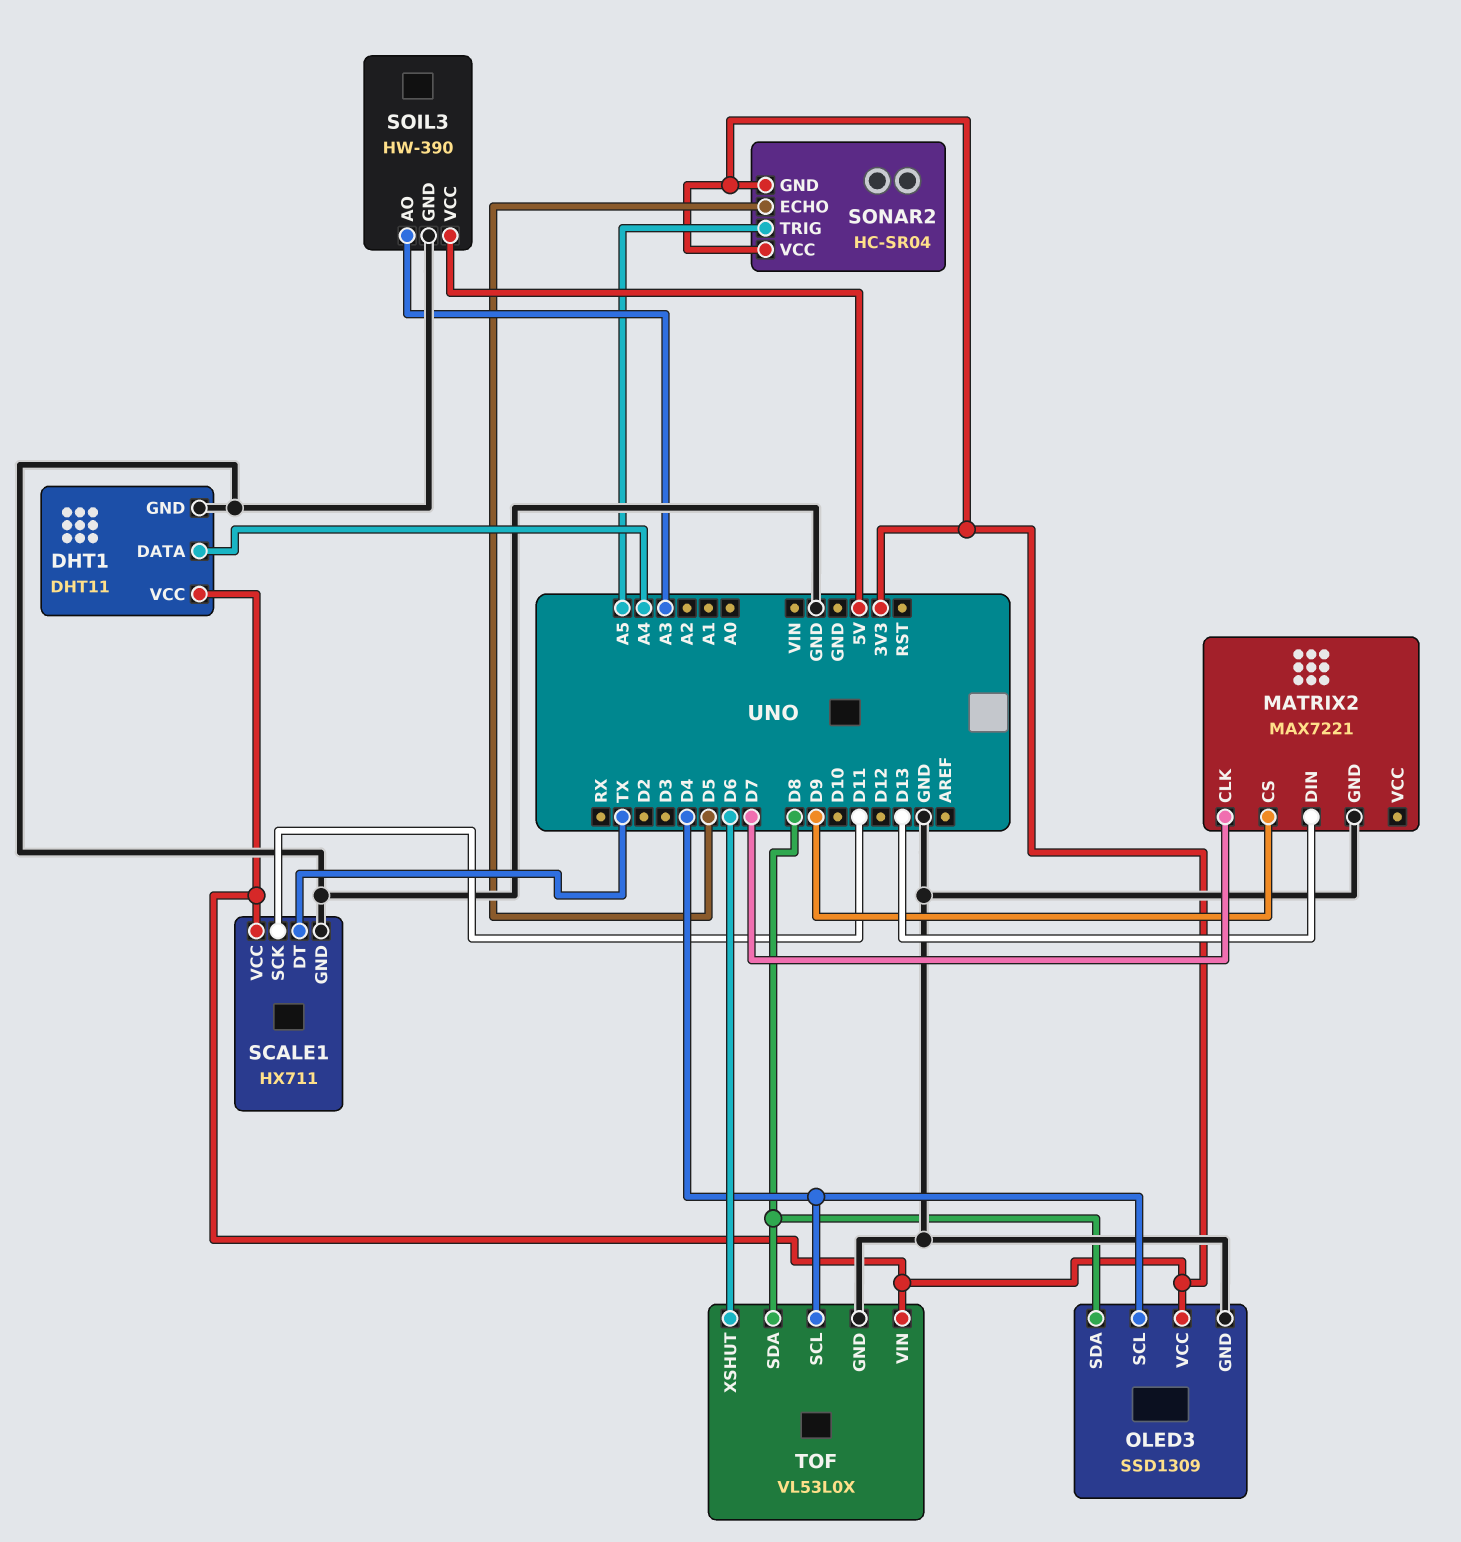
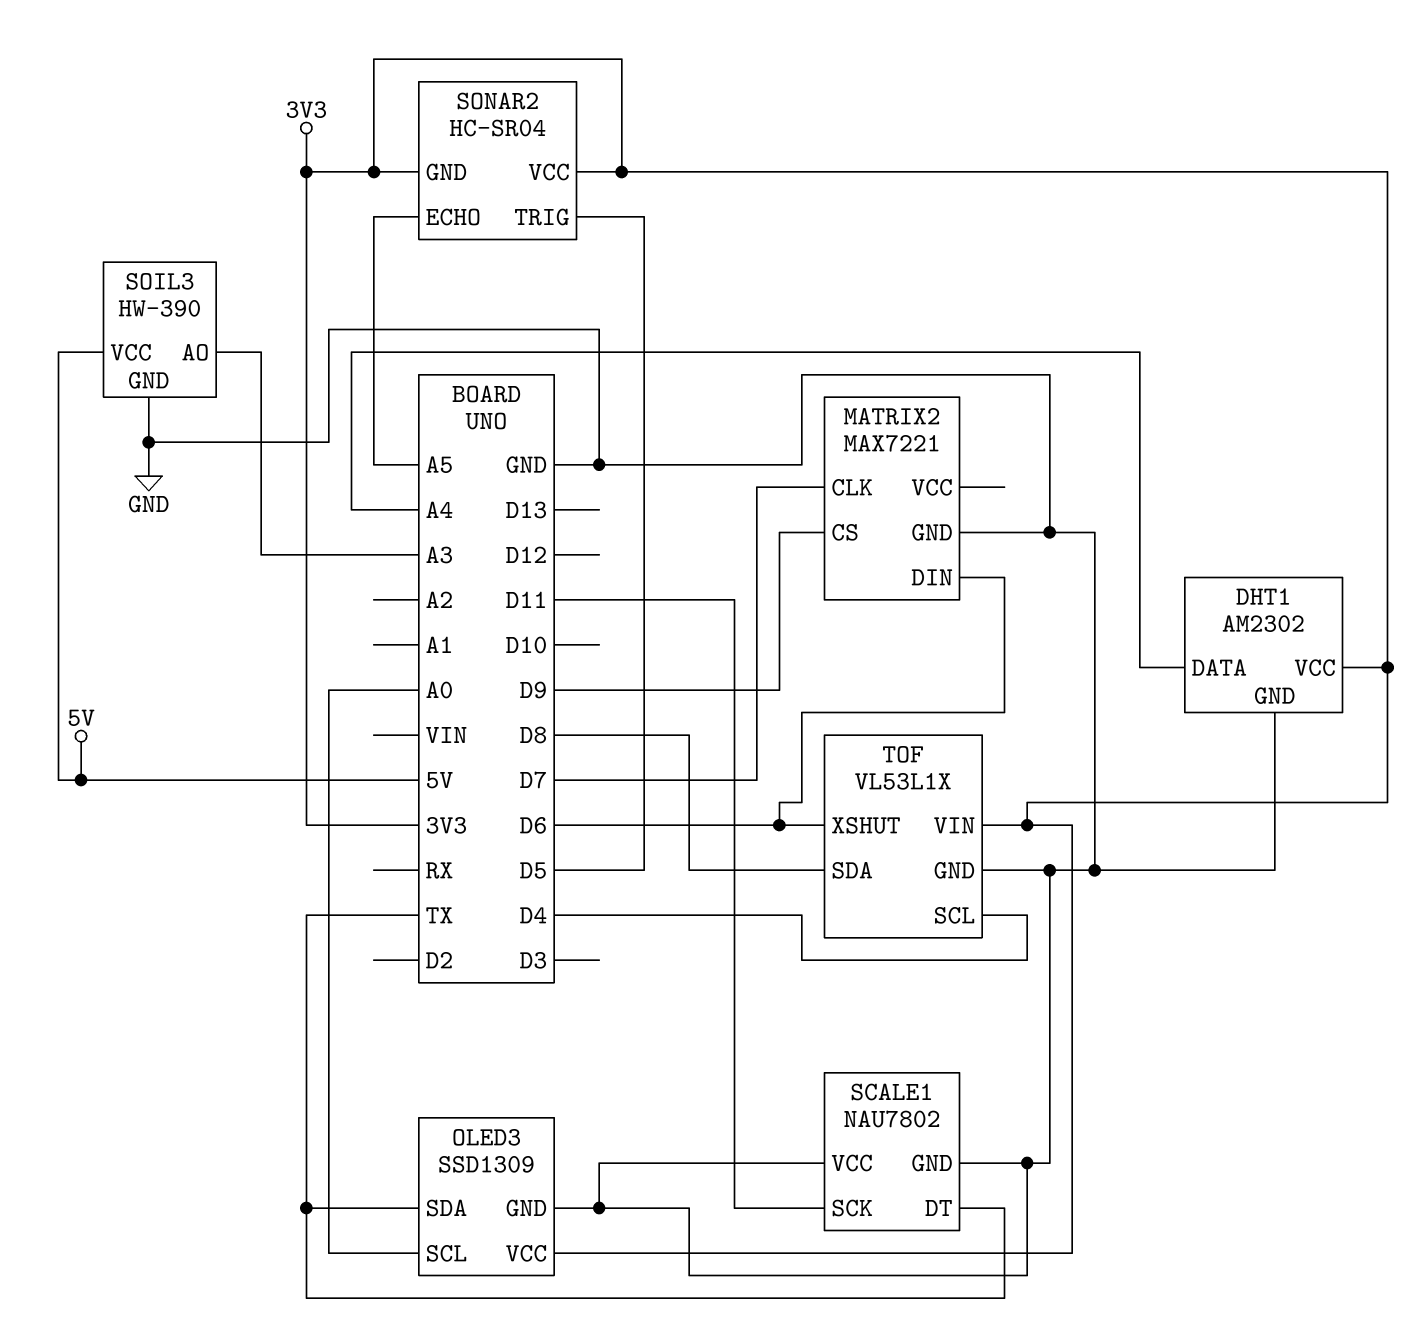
DHT1: DHT11 -> AM2302
MATRIX2 pin DIN: D13 -> D6
OLED3 pin SCL: D4 -> A0
OLED3 pin SDA: D8 -> TX
SCALE1: HX711 -> NAU7802
SCALE1 pin VCC: 3V3 -> GND
SONAR2 pin ECHO: D5 -> A5
SONAR2 pin TRIG: A5 -> D5
TOF: VL53L0X -> VL53L1X

